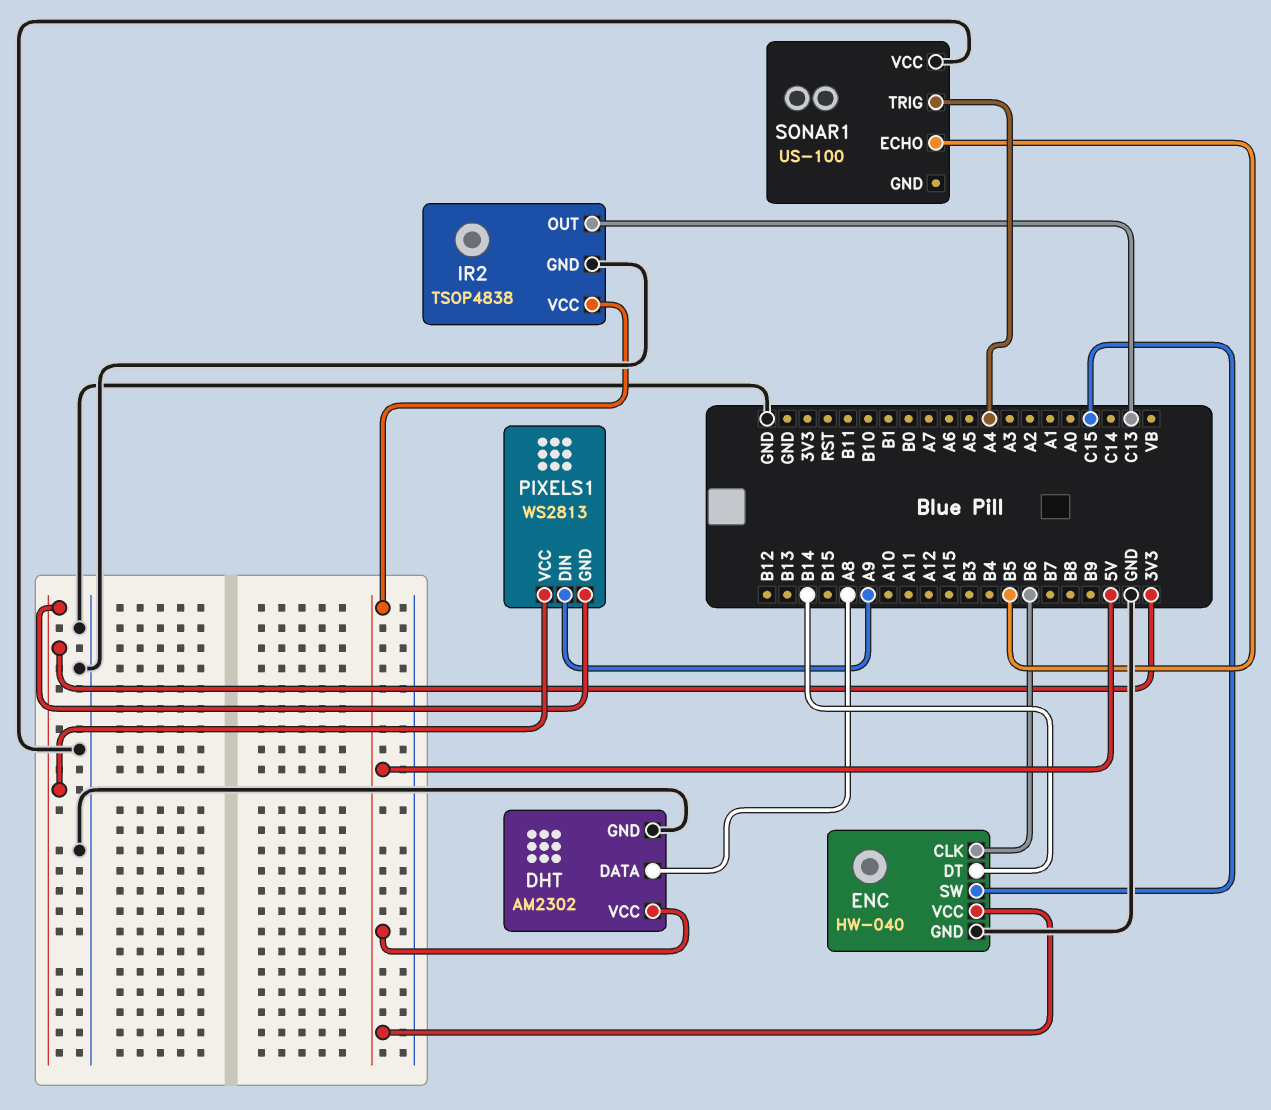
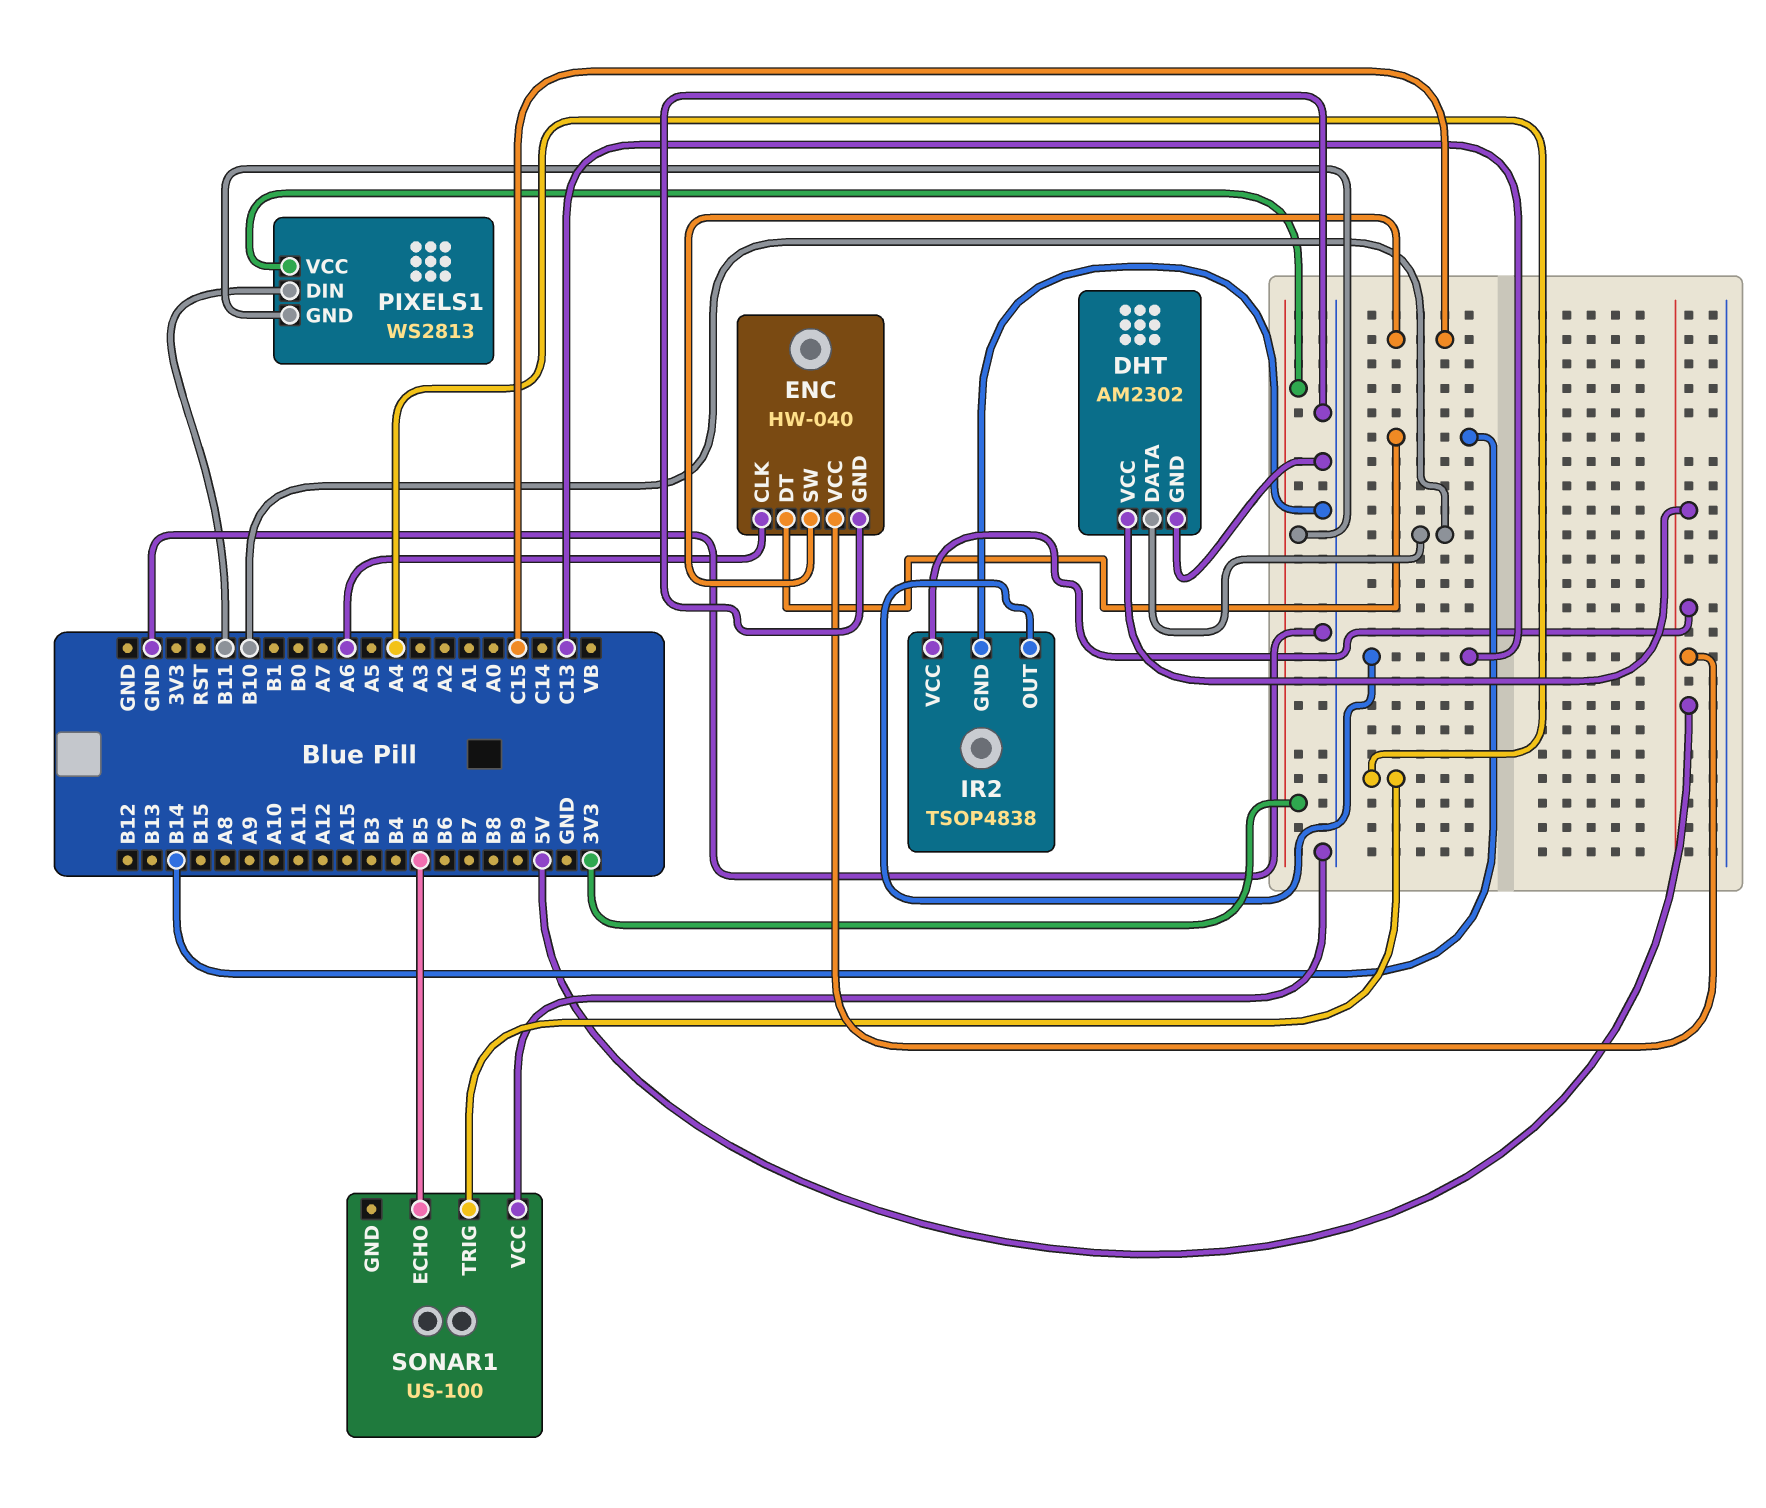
DHT pin DATA: A8 -> B10
ENC pin CLK: B6 -> A6
PIXELS1 pin DIN: A9 -> B11

